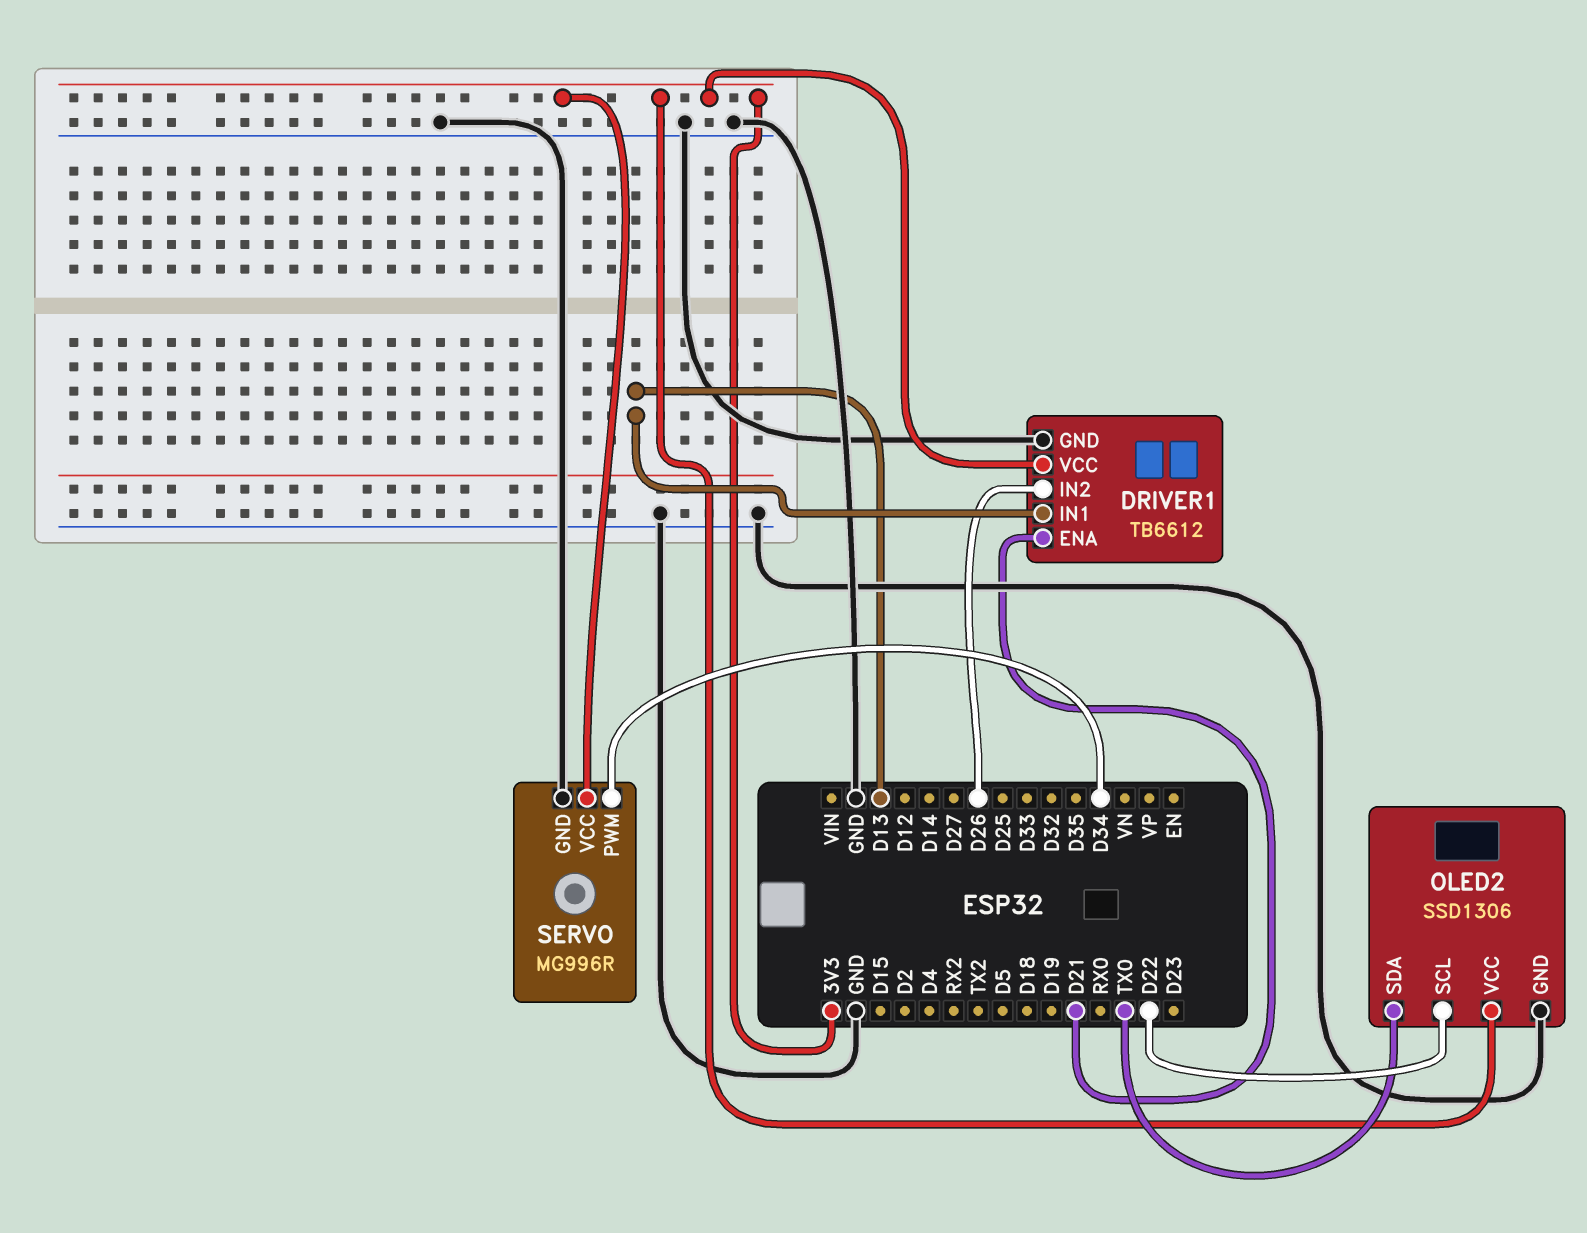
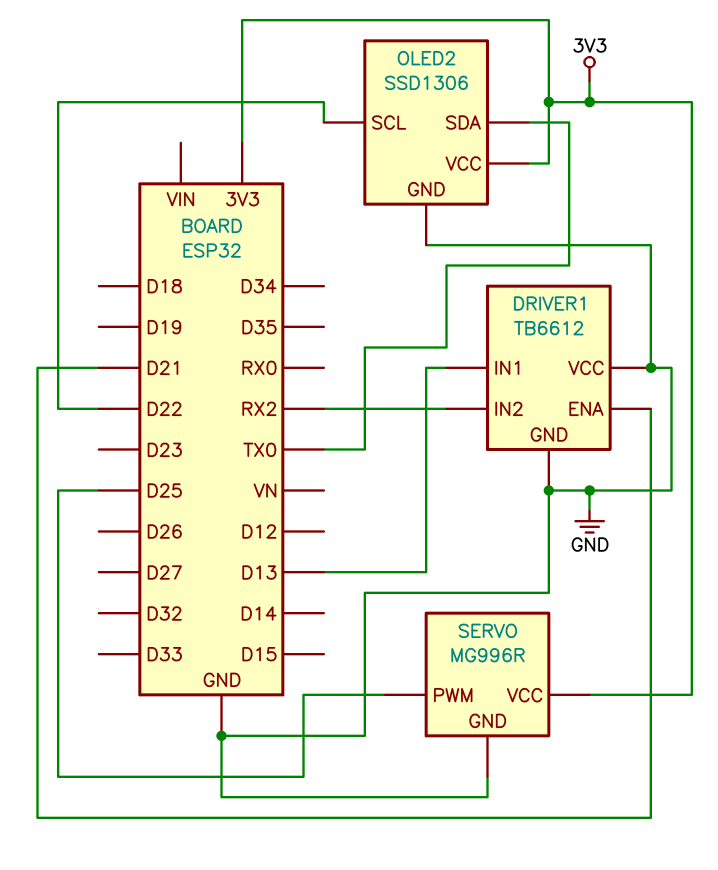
DRIVER1 pin IN2: D26 -> RX2
DRIVER1 pin VCC: 3V3 -> GND
SERVO pin PWM: D34 -> D25

